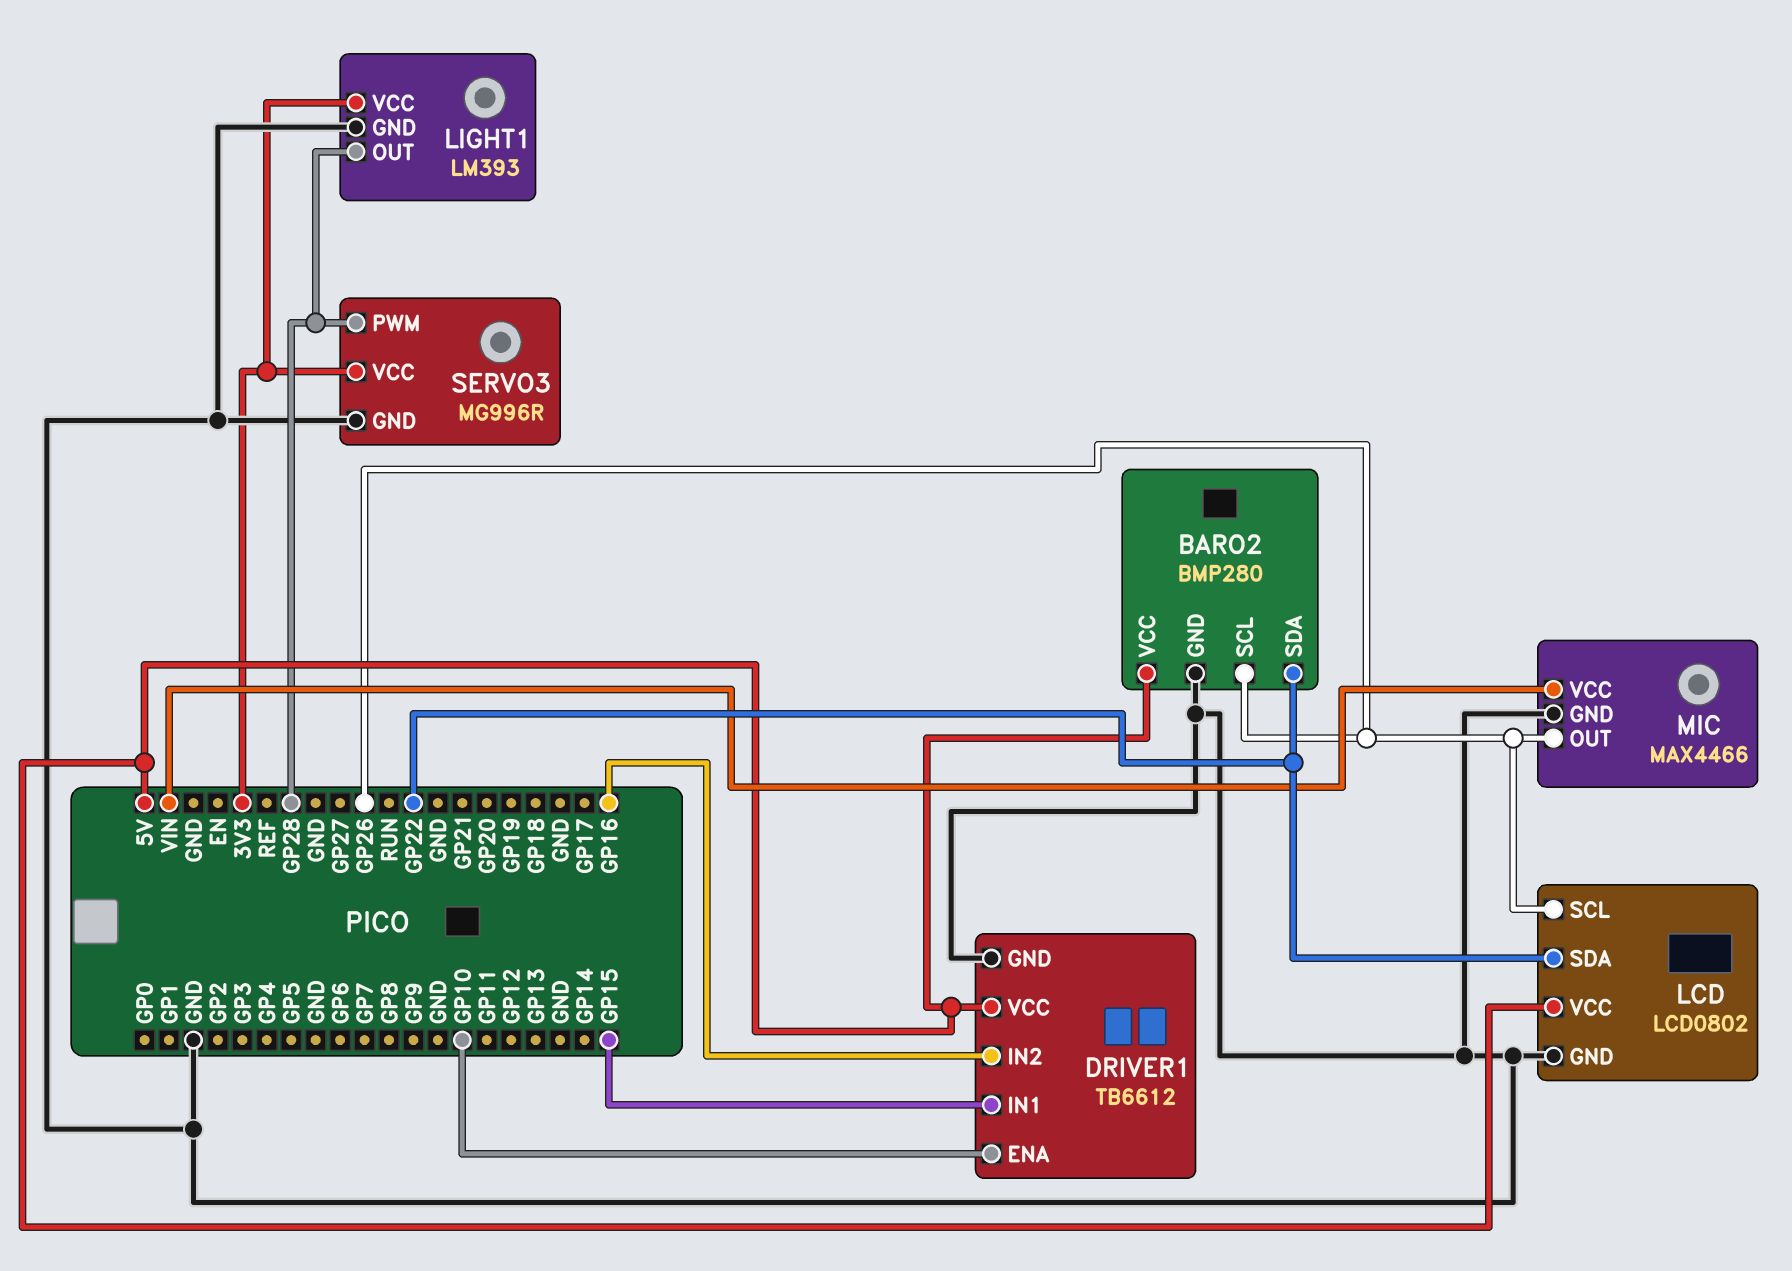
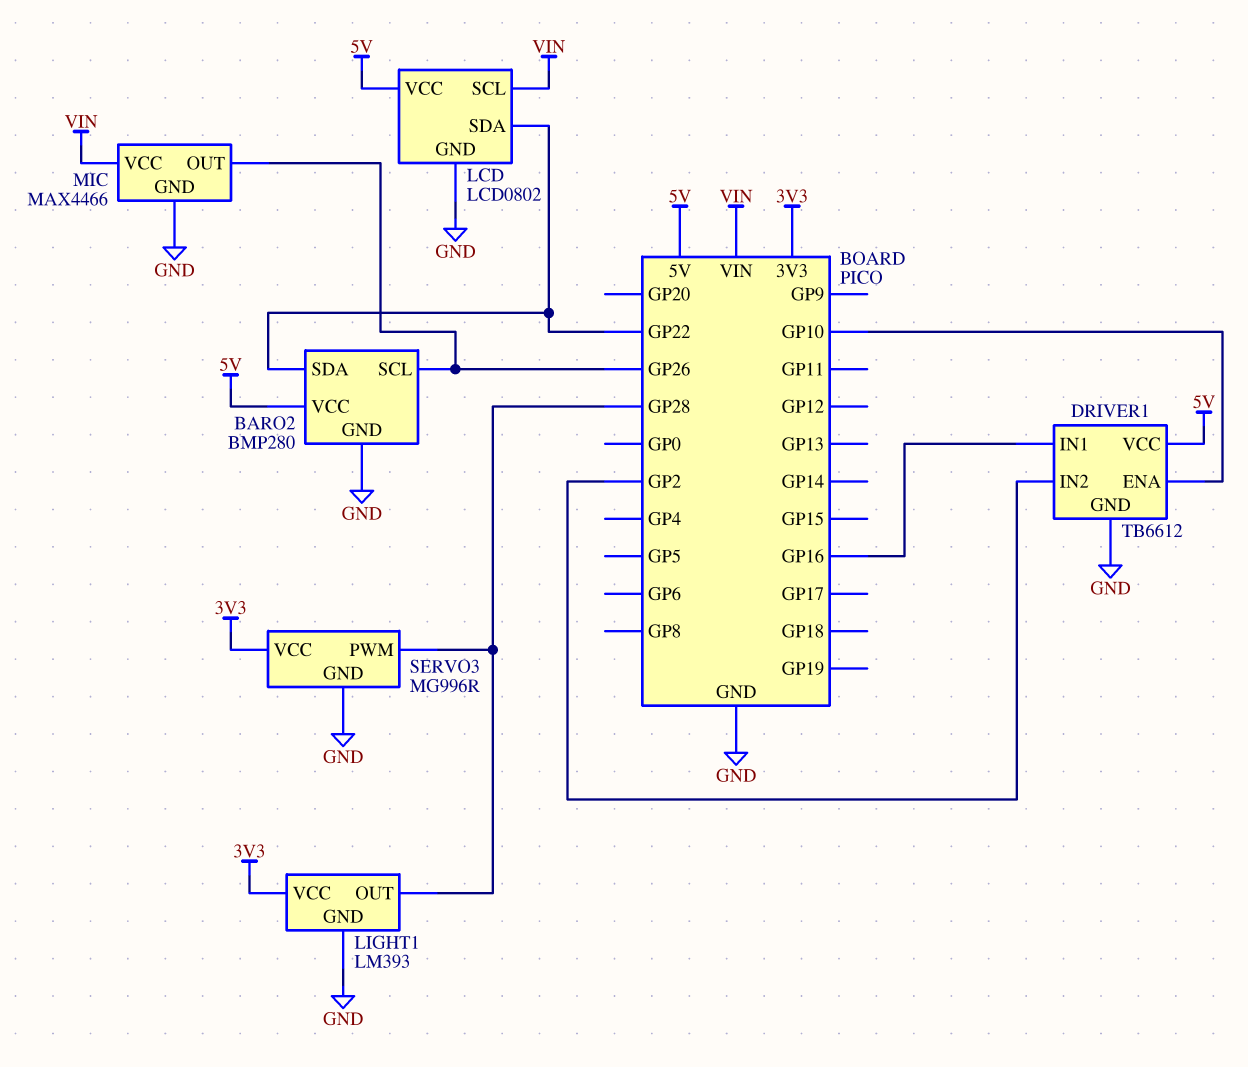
DRIVER1 pin IN1: GP15 -> GP16
DRIVER1 pin IN2: GP16 -> GP2
LCD pin SCL: GP26 -> VIN

